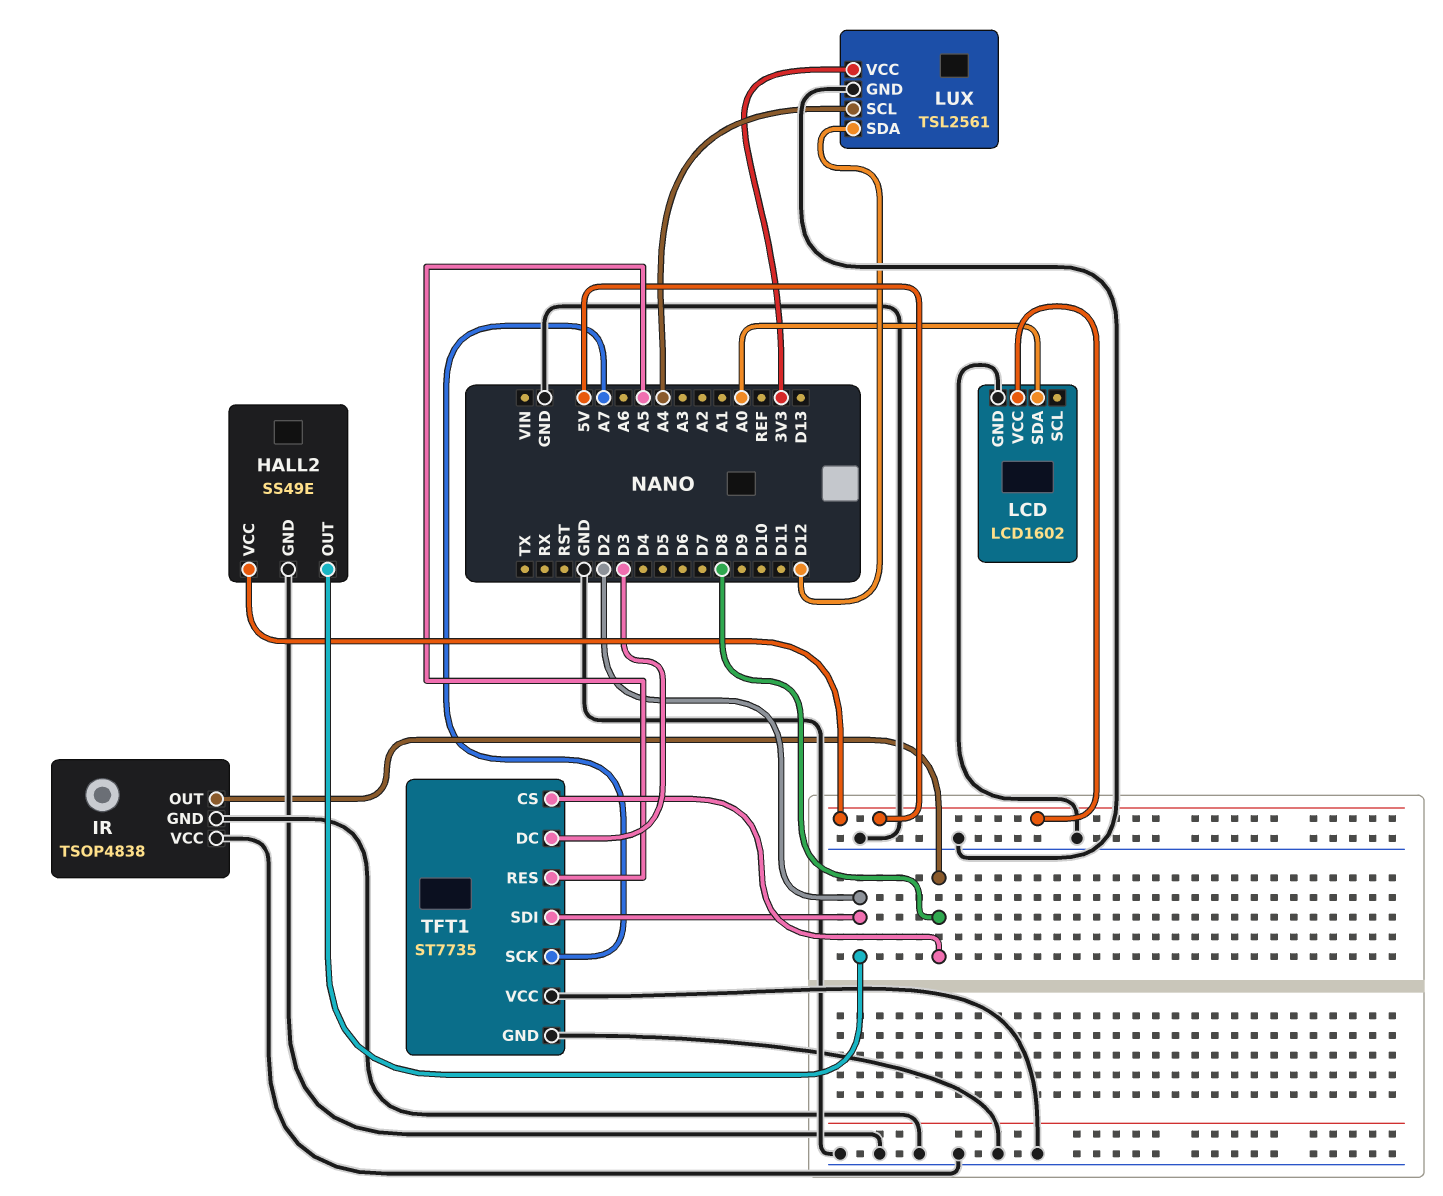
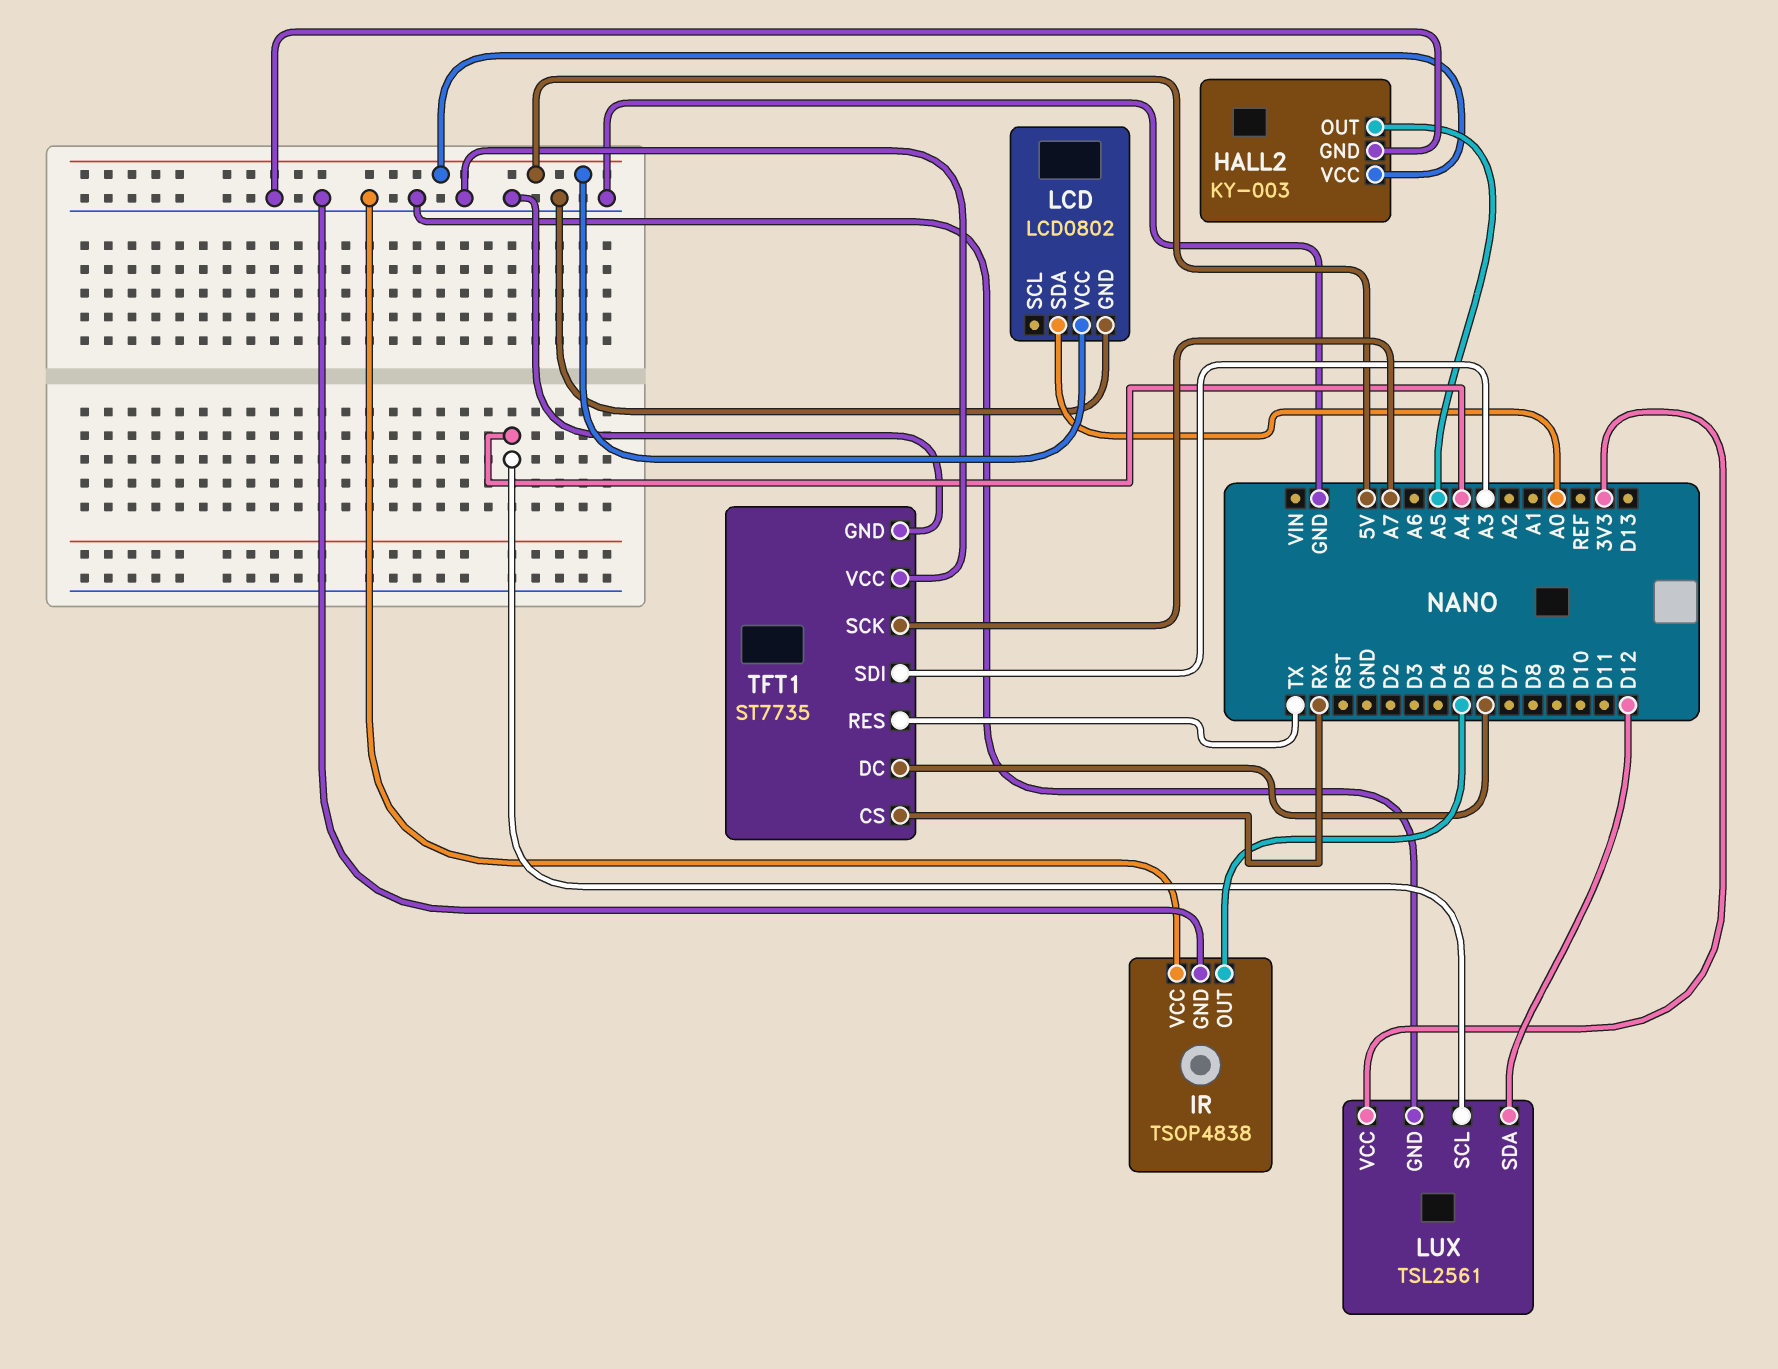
HALL2: SS49E -> KY-003
HALL2 pin OUT: D2 -> A5
IR pin OUT: D8 -> D5
LCD: LCD1602 -> LCD0802
TFT1 pin CS: D8 -> RX
TFT1 pin DC: D3 -> D6
TFT1 pin RES: A5 -> TX
TFT1 pin SDI: D2 -> A3

